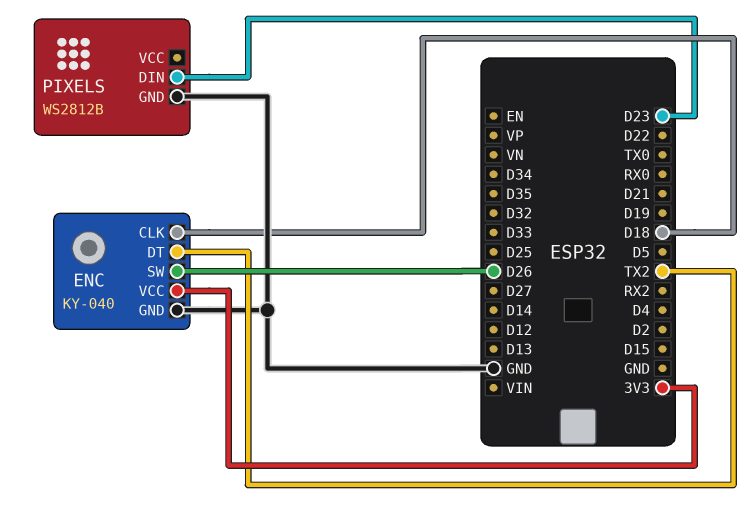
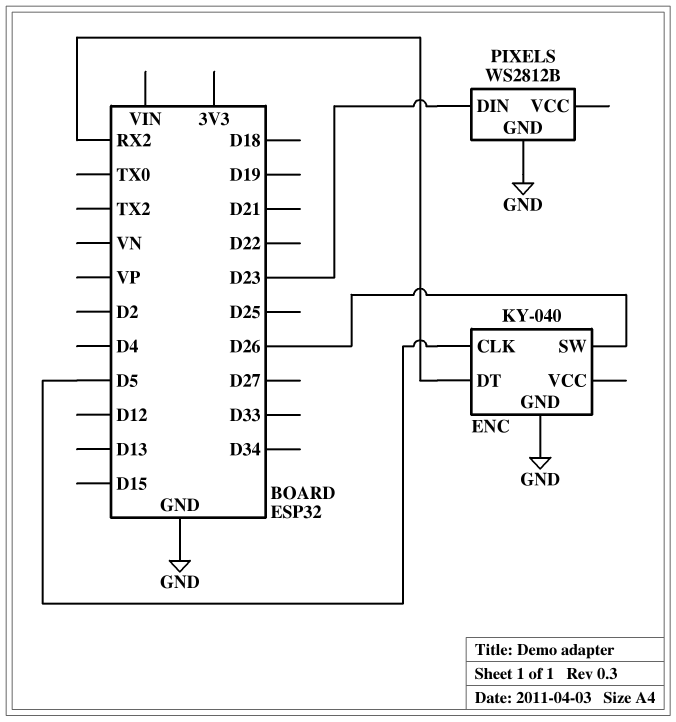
ENC pin CLK: D18 -> D5
ENC pin DT: TX2 -> RX2
ENC pin VCC: 3V3 -> none

